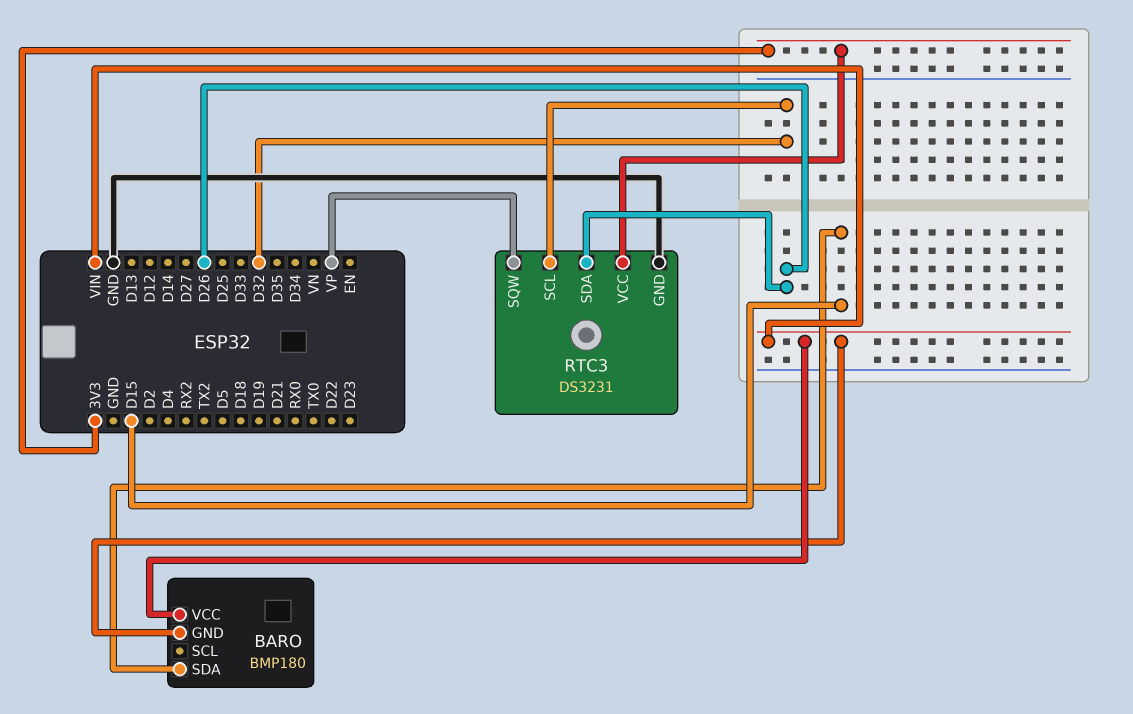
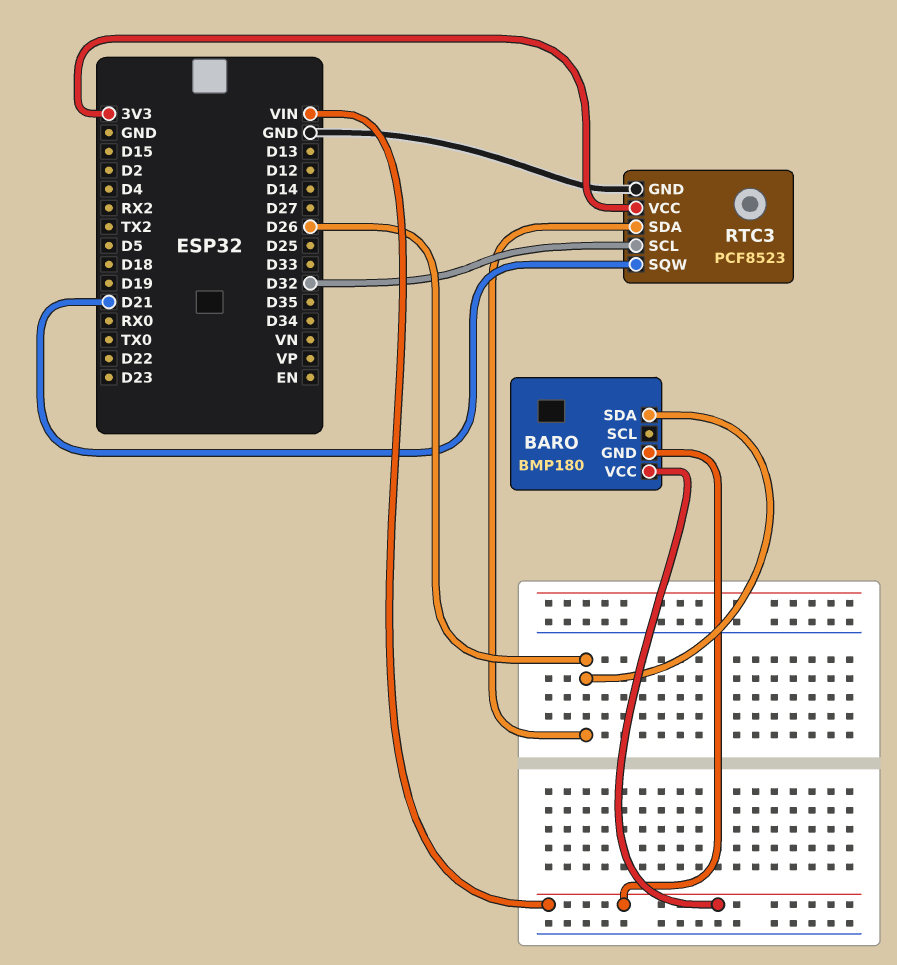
BARO pin SDA: D15 -> D26
RTC3: DS3231 -> PCF8523
RTC3 pin SQW: VP -> D21

